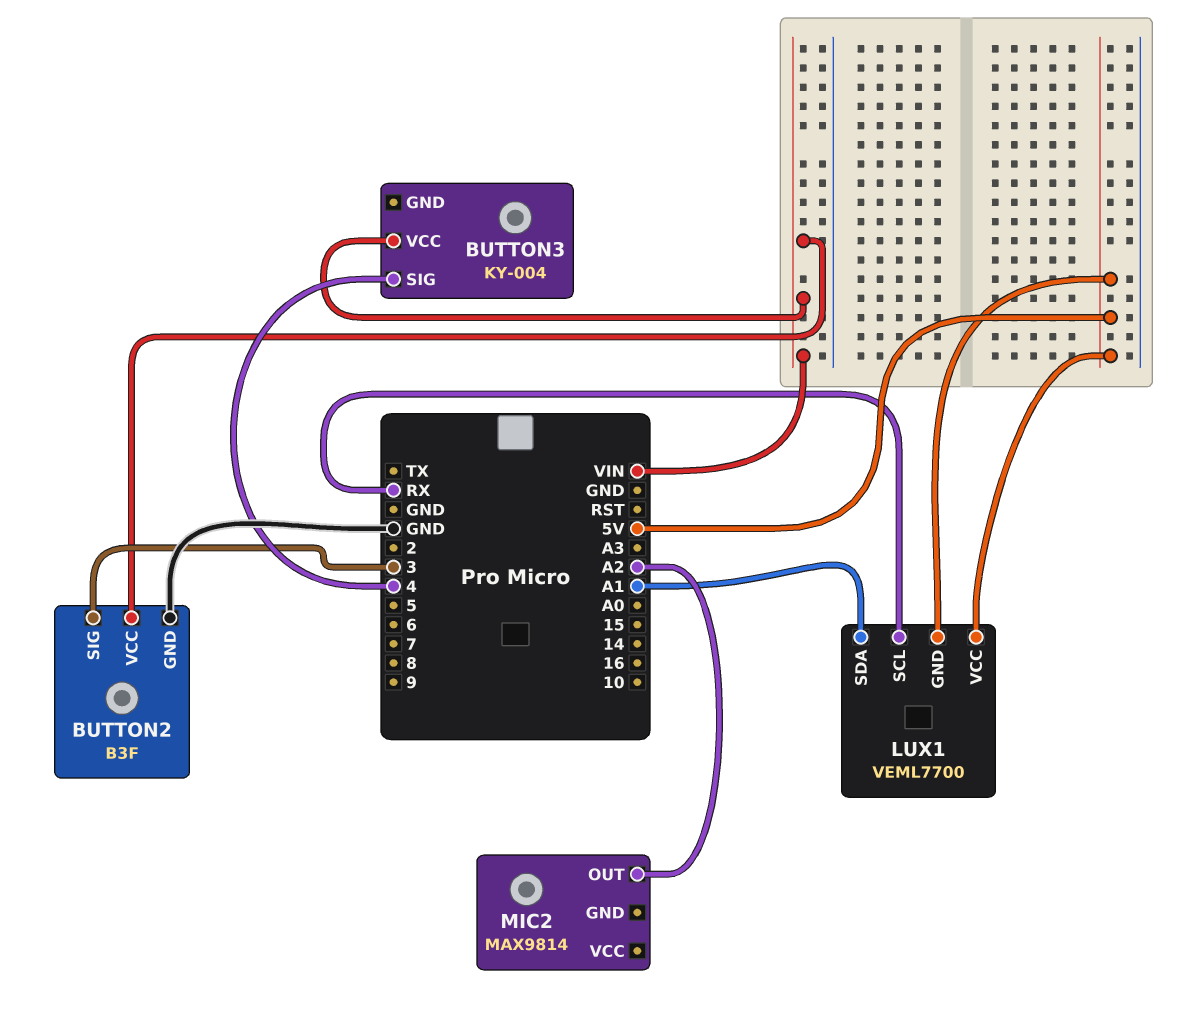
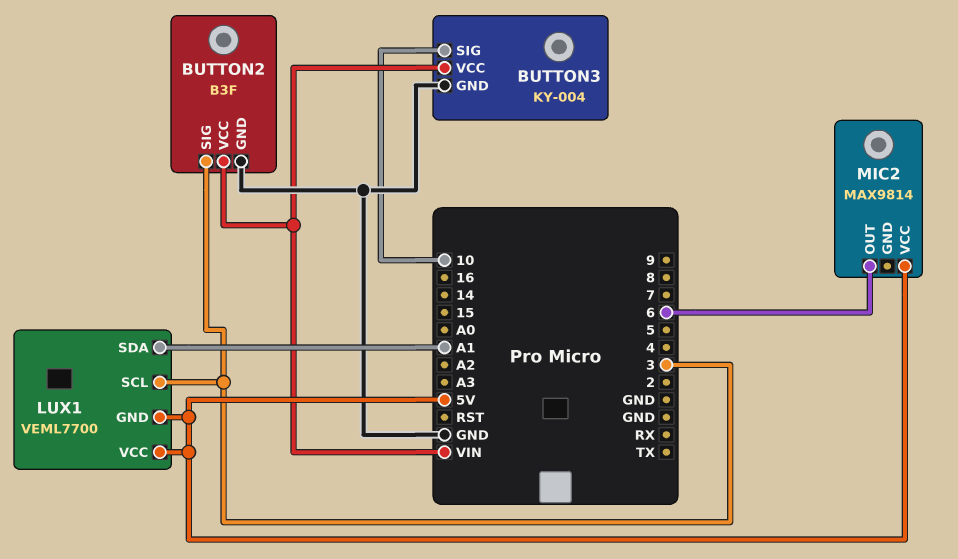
BUTTON3 pin GND: none -> GND
BUTTON3 pin SIG: 4 -> 10
LUX1 pin SCL: RX -> 3
MIC2 pin OUT: A2 -> 6
MIC2 pin VCC: none -> 5V

